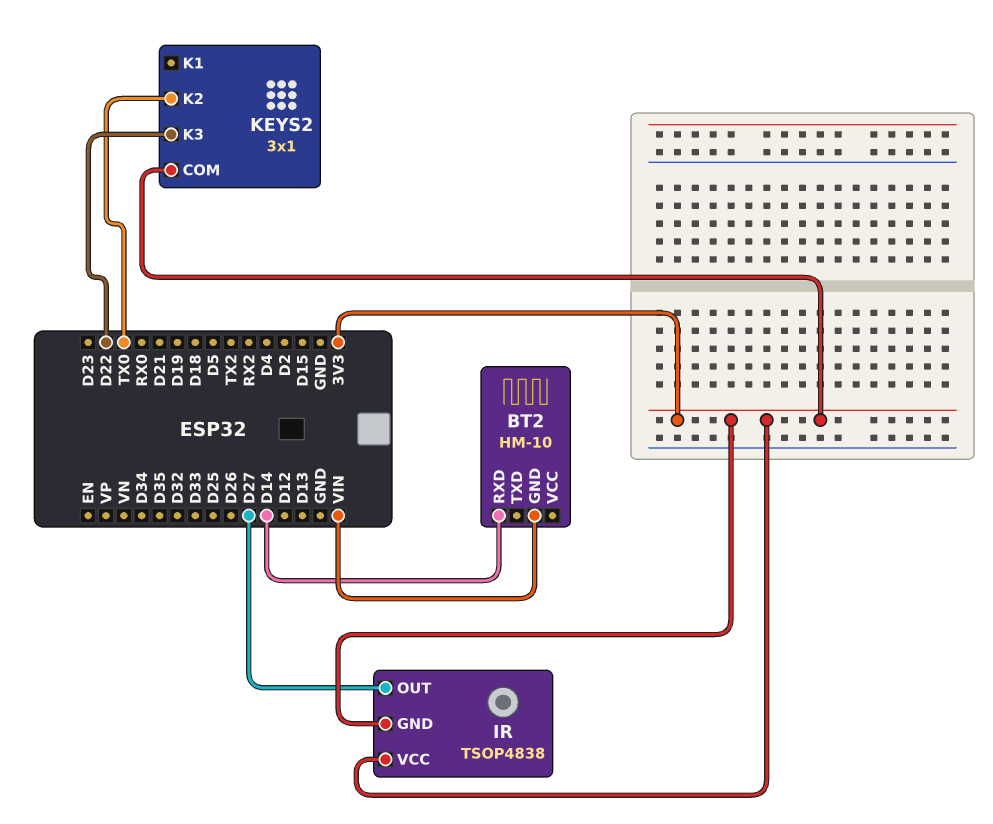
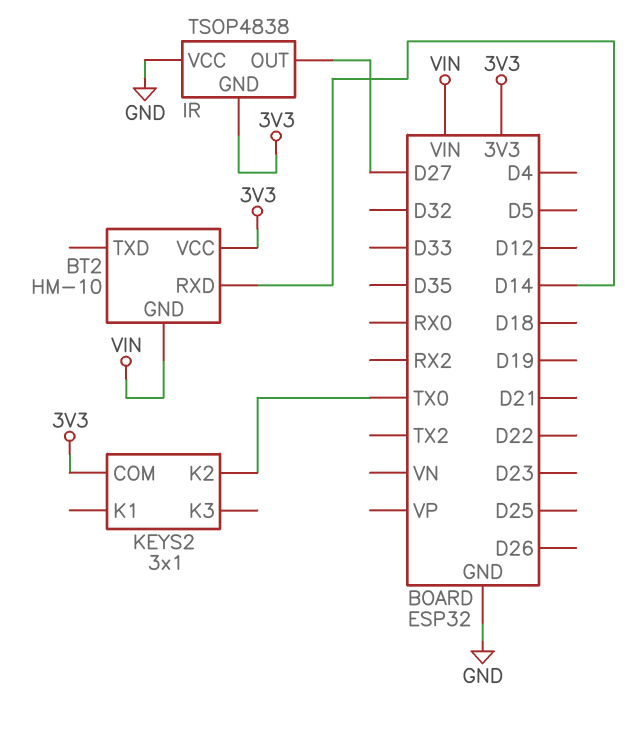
BT2 pin VCC: none -> 3V3
IR pin VCC: 3V3 -> GND
KEYS2 pin K3: D22 -> none

